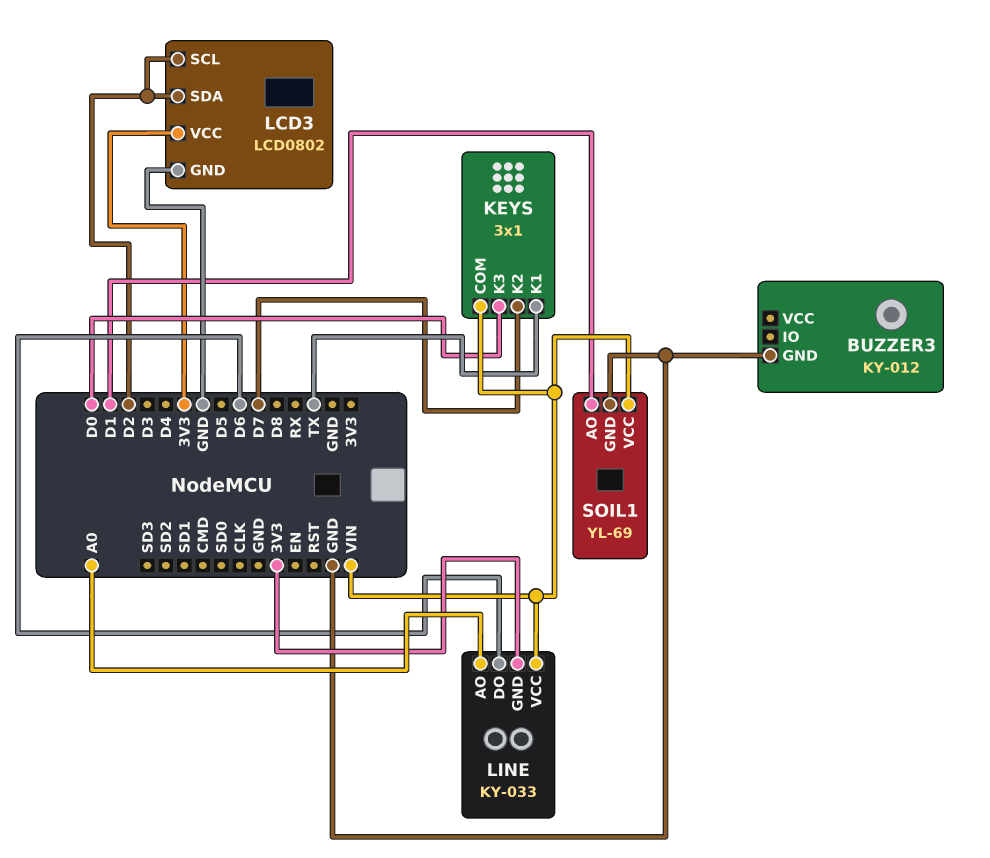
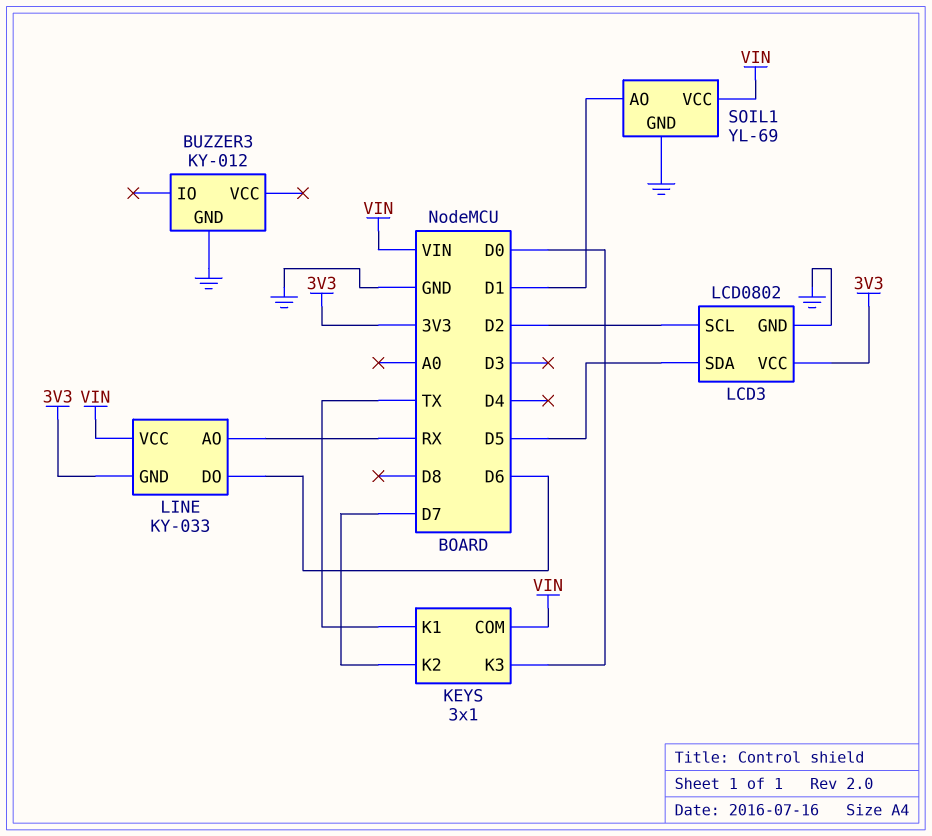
LCD3 pin SDA: D2 -> D5
LINE pin AO: A0 -> RX

